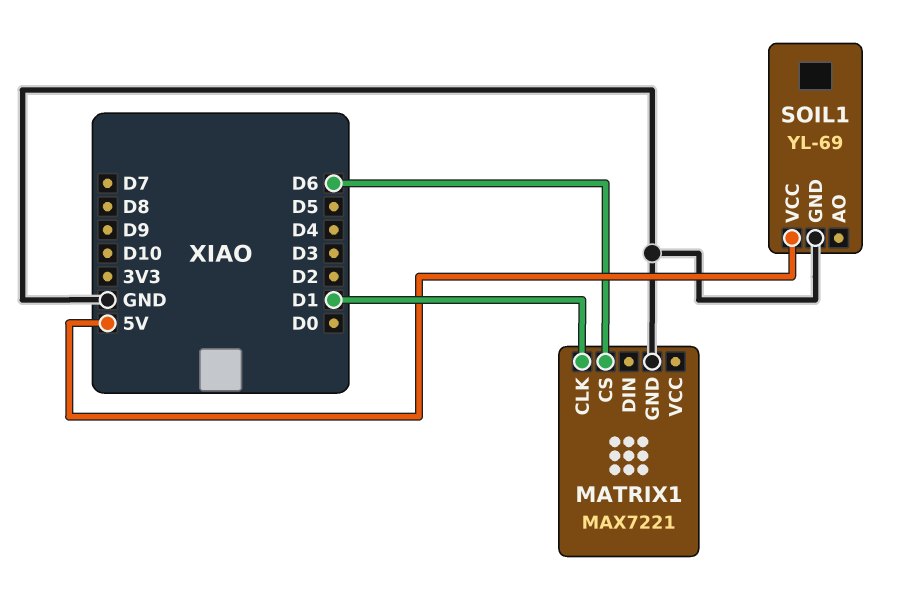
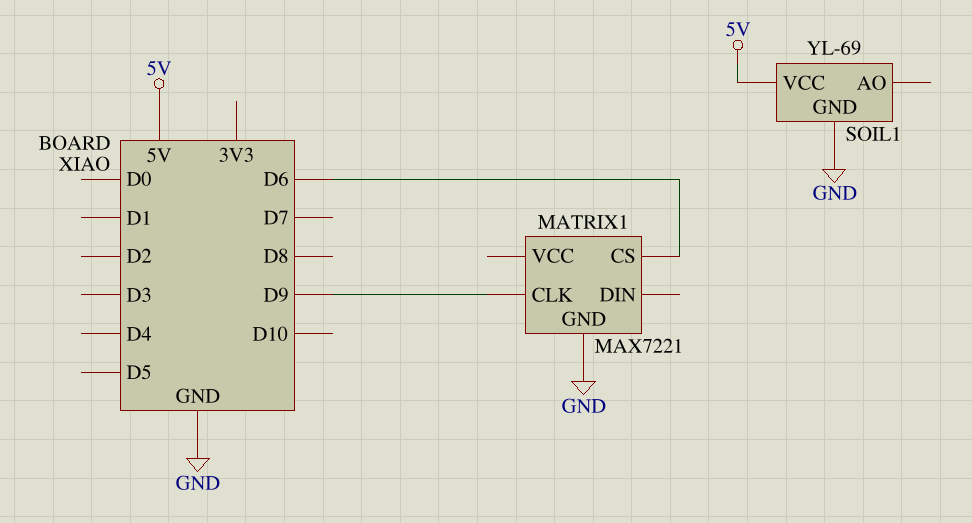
MATRIX1 pin CLK: D1 -> D9

